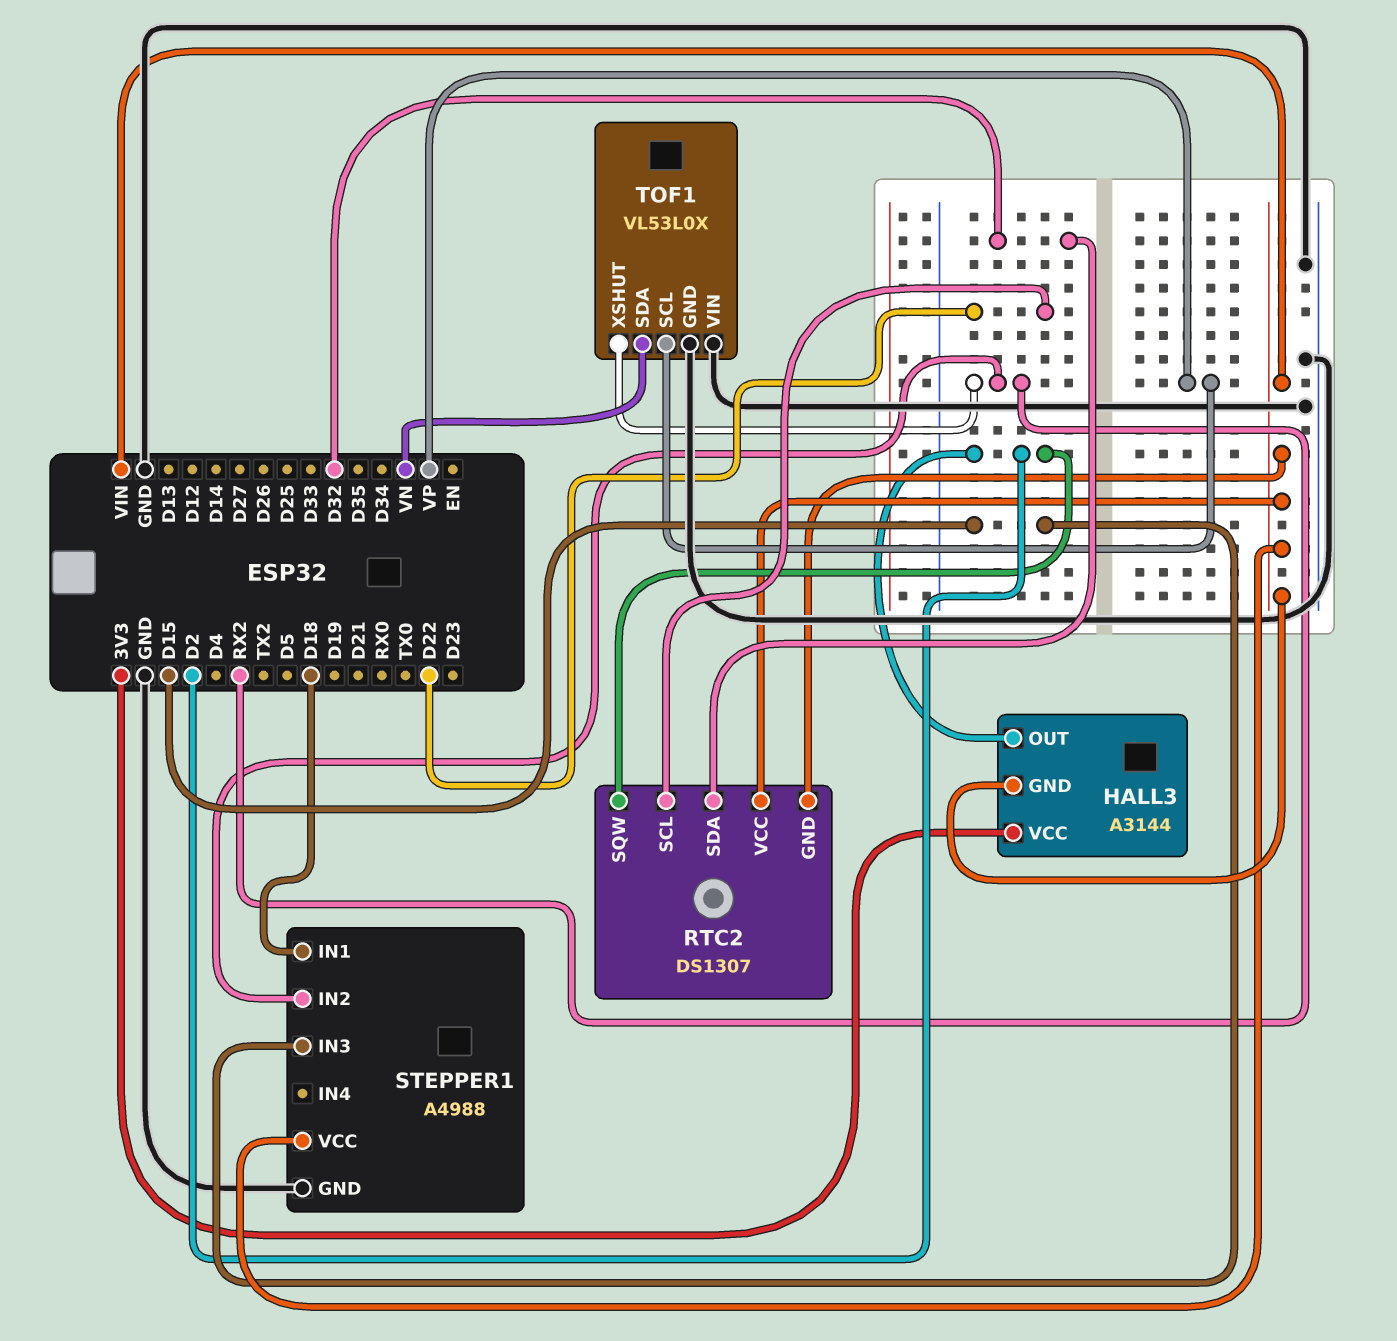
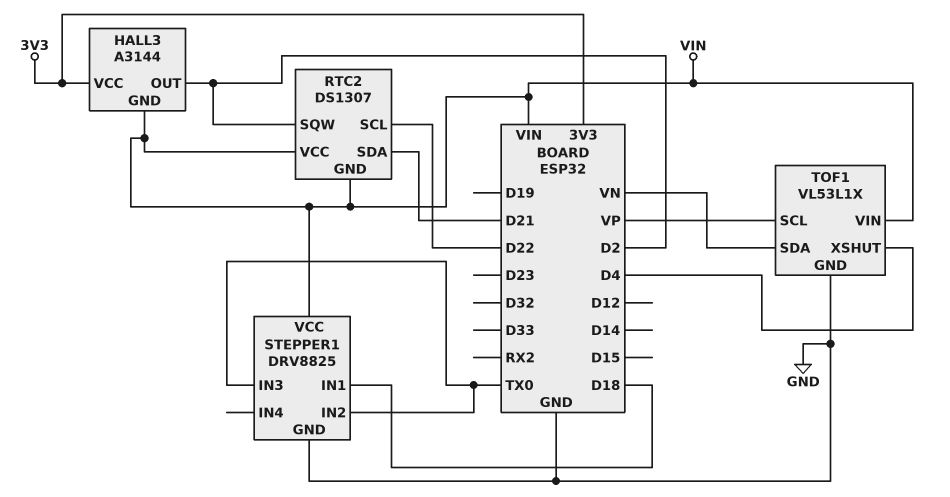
RTC2 pin SDA: D32 -> D21
STEPPER1: A4988 -> DRV8825
STEPPER1 pin IN2: RX2 -> TX0
STEPPER1 pin IN3: D15 -> TX0
TOF1: VL53L0X -> VL53L1X
TOF1 pin VIN: GND -> VIN
TOF1 pin XSHUT: RX2 -> D4

